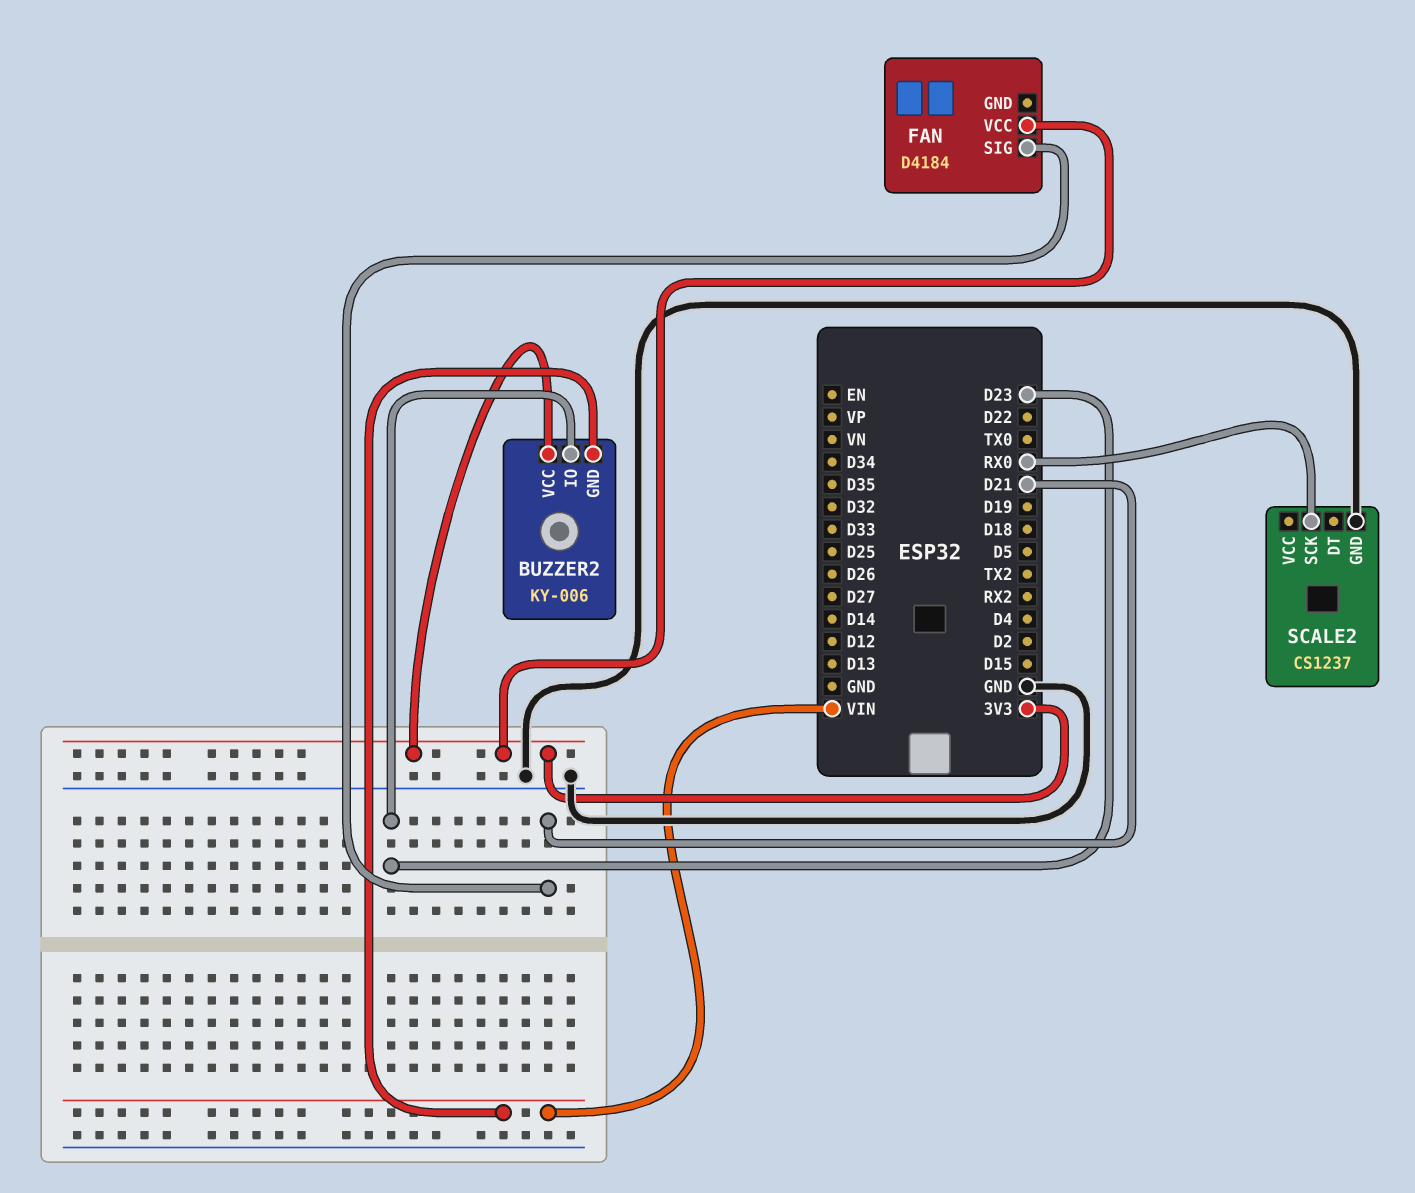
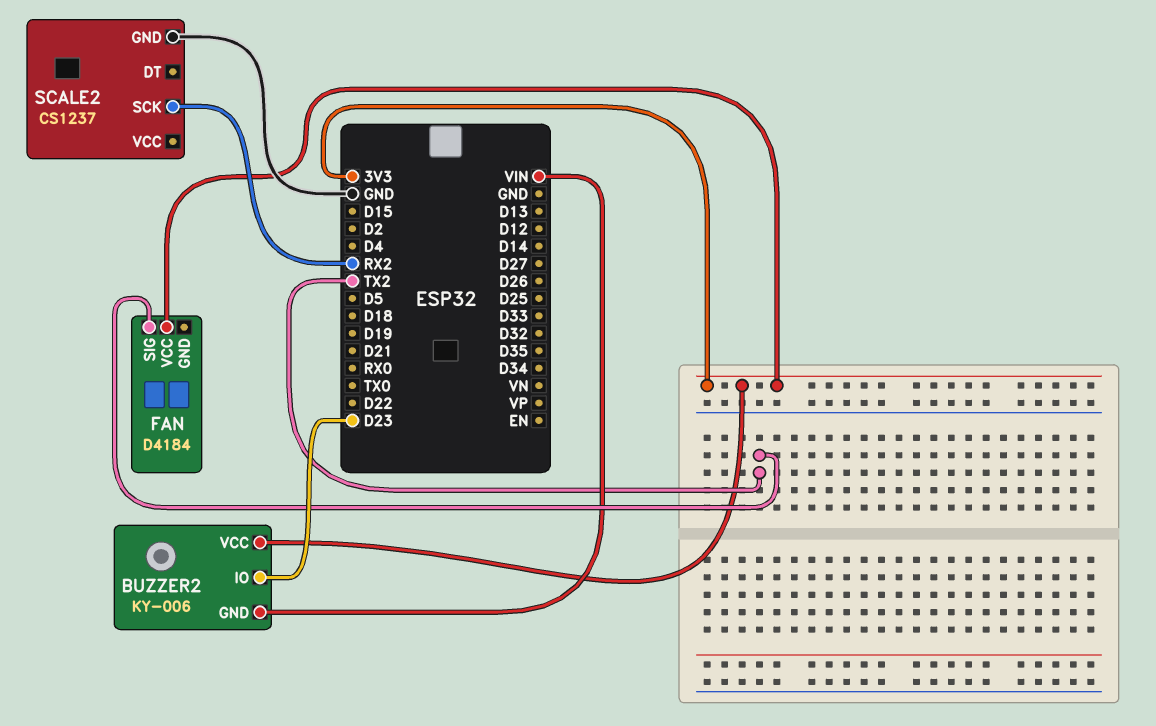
FAN pin SIG: D21 -> TX2
SCALE2 pin SCK: RX0 -> RX2

